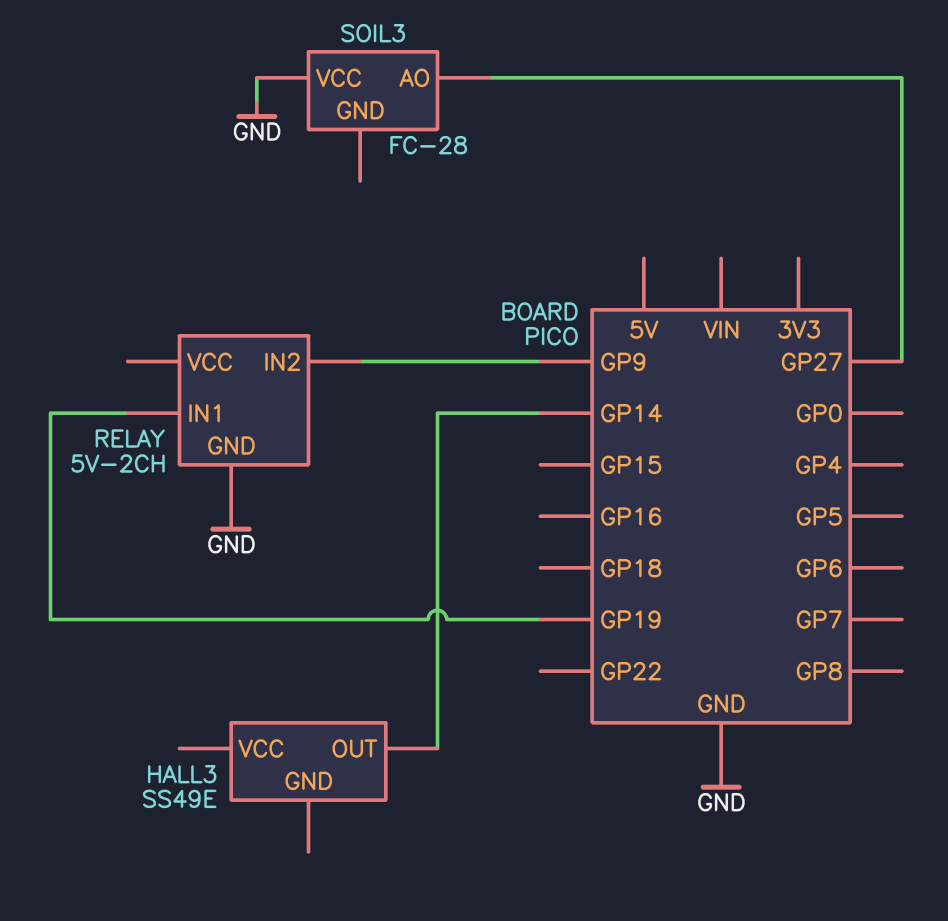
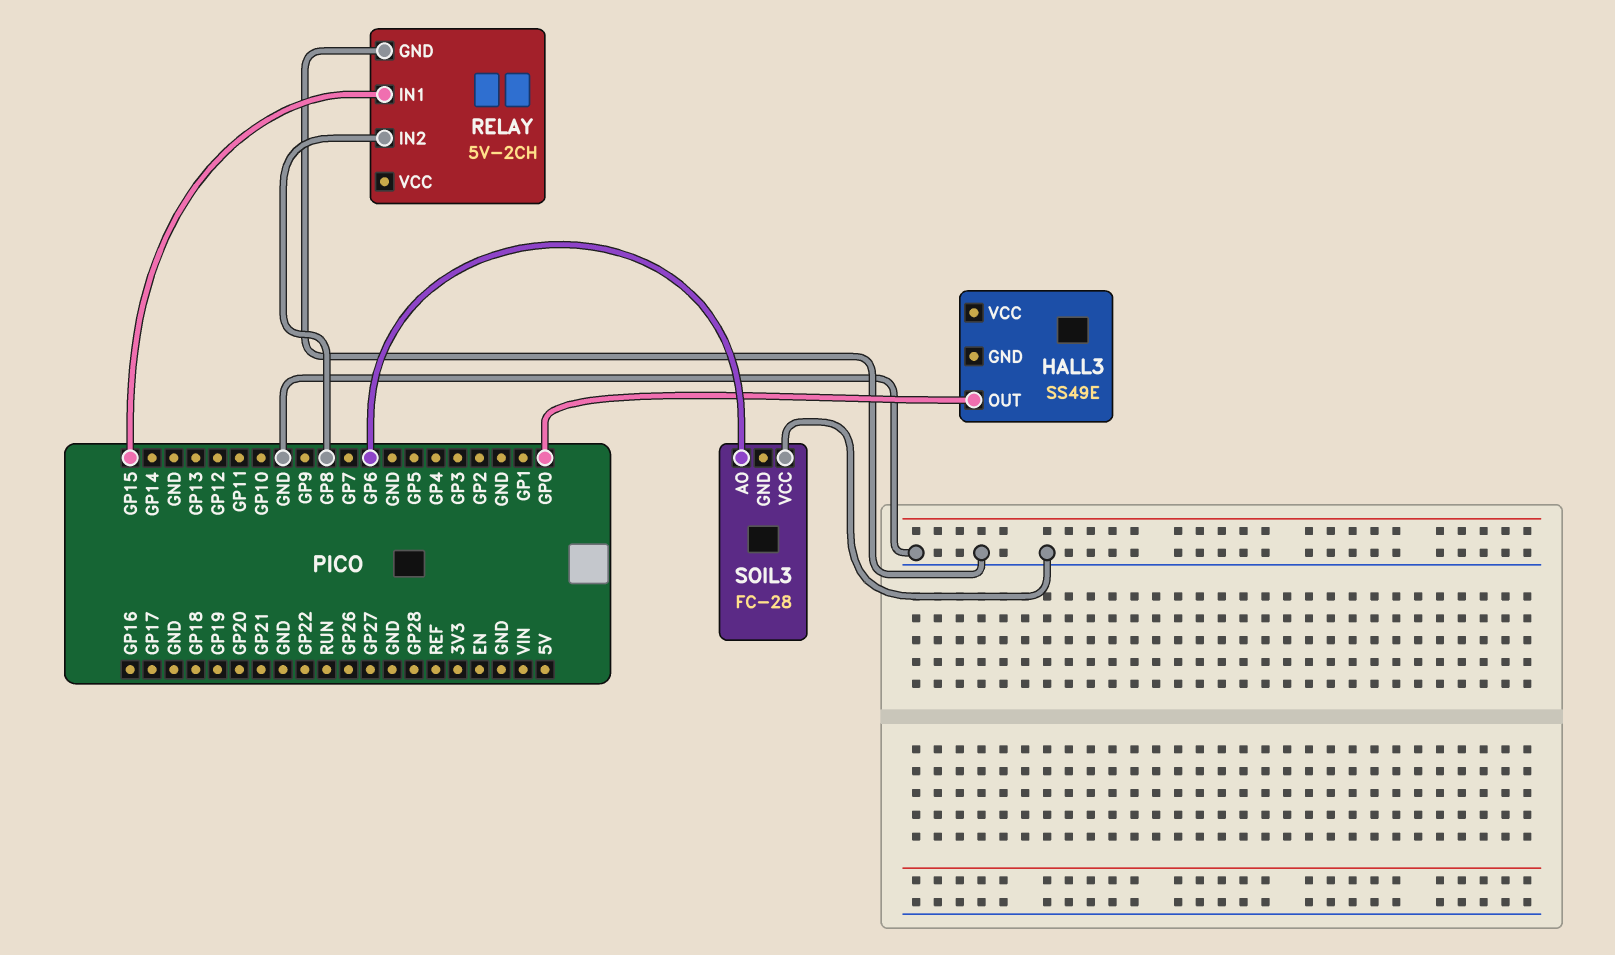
HALL3 pin OUT: GP14 -> GP0
RELAY pin IN1: GP19 -> GP15
RELAY pin IN2: GP9 -> GP8
SOIL3 pin AO: GP27 -> GP6

